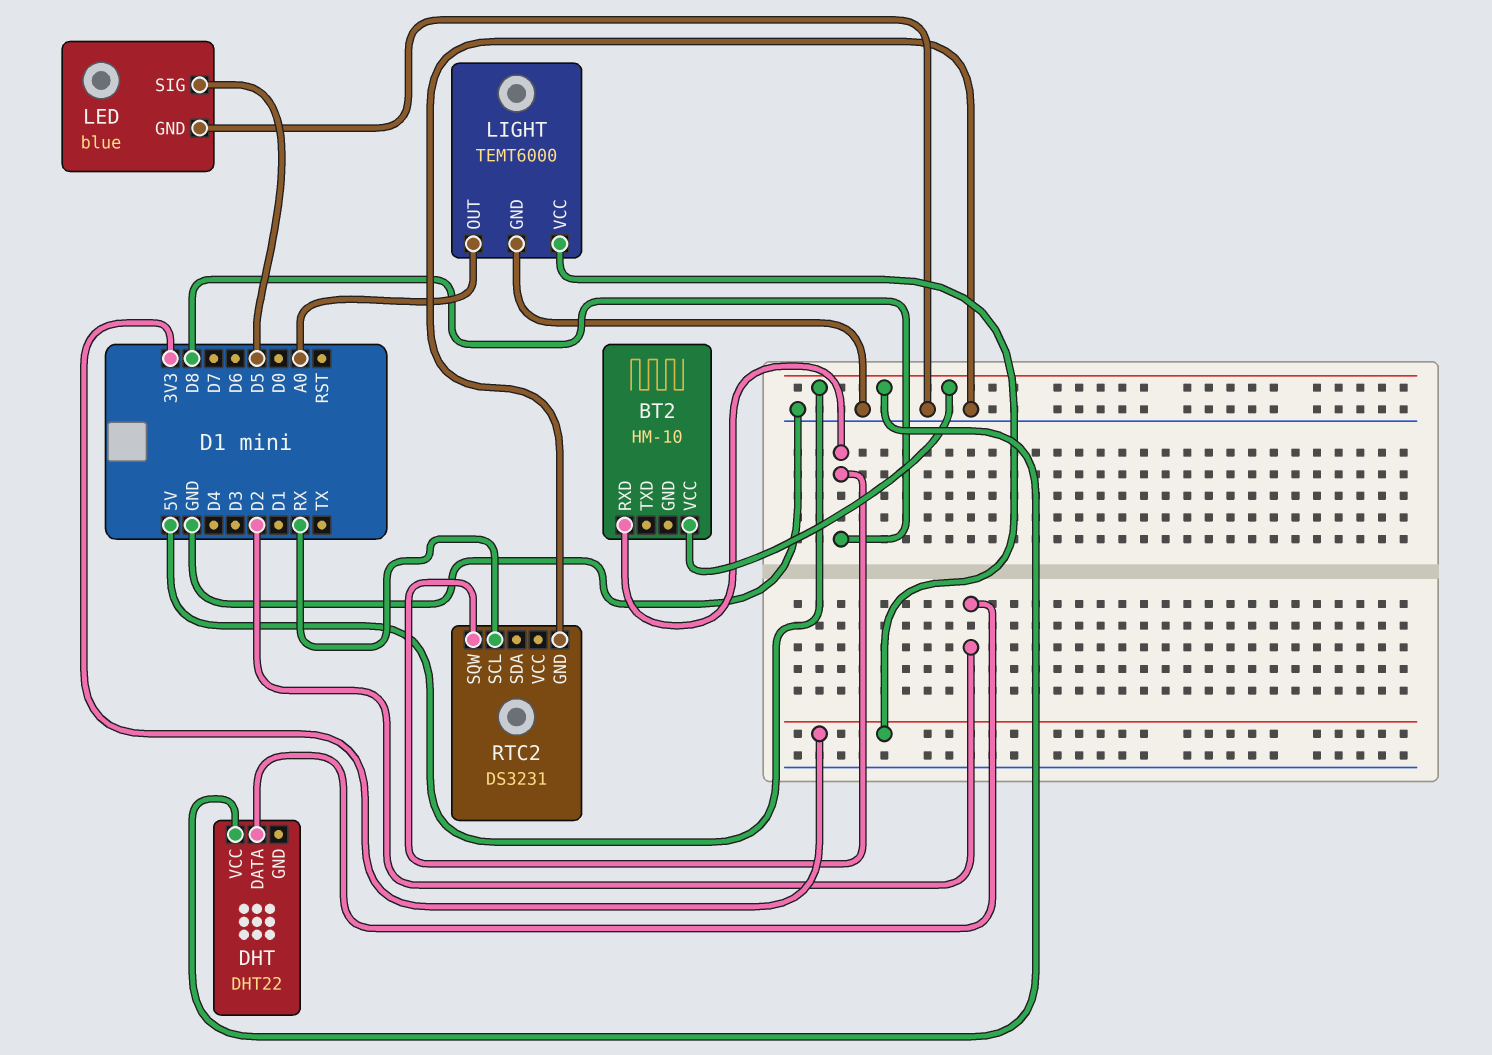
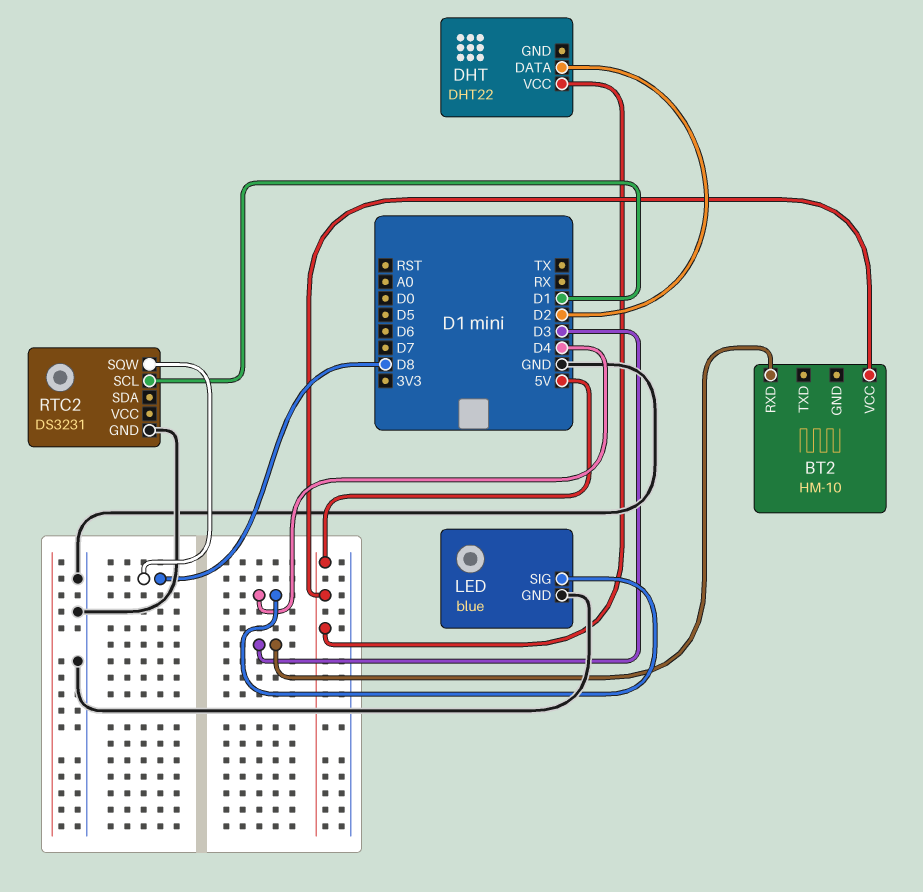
BT2 pin RXD: D8 -> D3
LED pin SIG: D5 -> D4
LIGHT: TEMT6000 -> none
LIGHT pin GND: GND -> none
LIGHT pin OUT: A0 -> none
LIGHT pin VCC: 3V3 -> none
RTC2 pin SCL: RX -> D1

